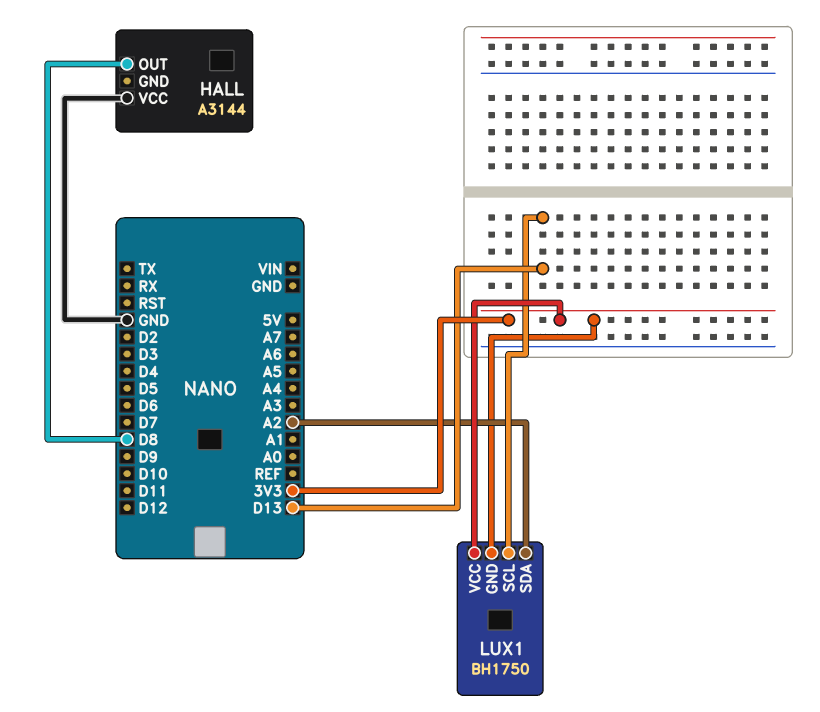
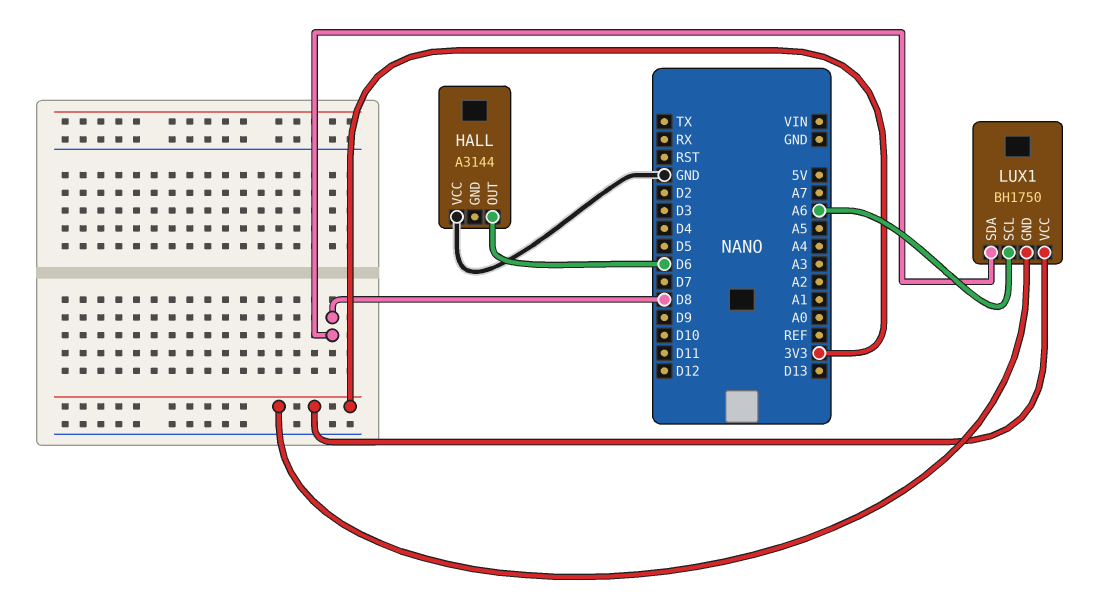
HALL pin OUT: D8 -> D6
LUX1 pin SCL: D13 -> A6
LUX1 pin SDA: A2 -> D8

